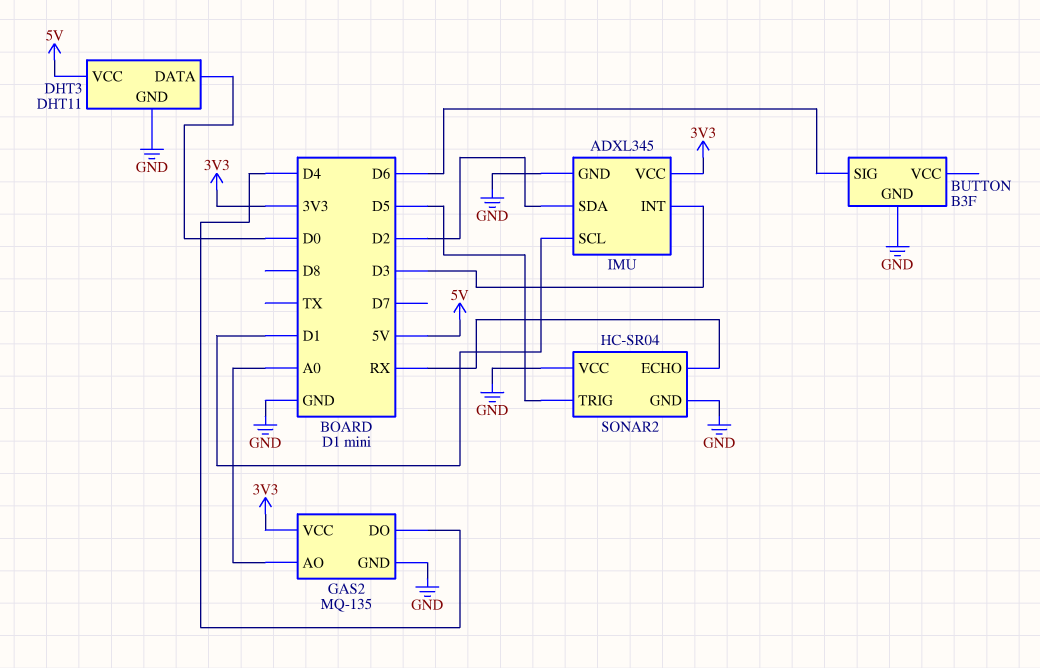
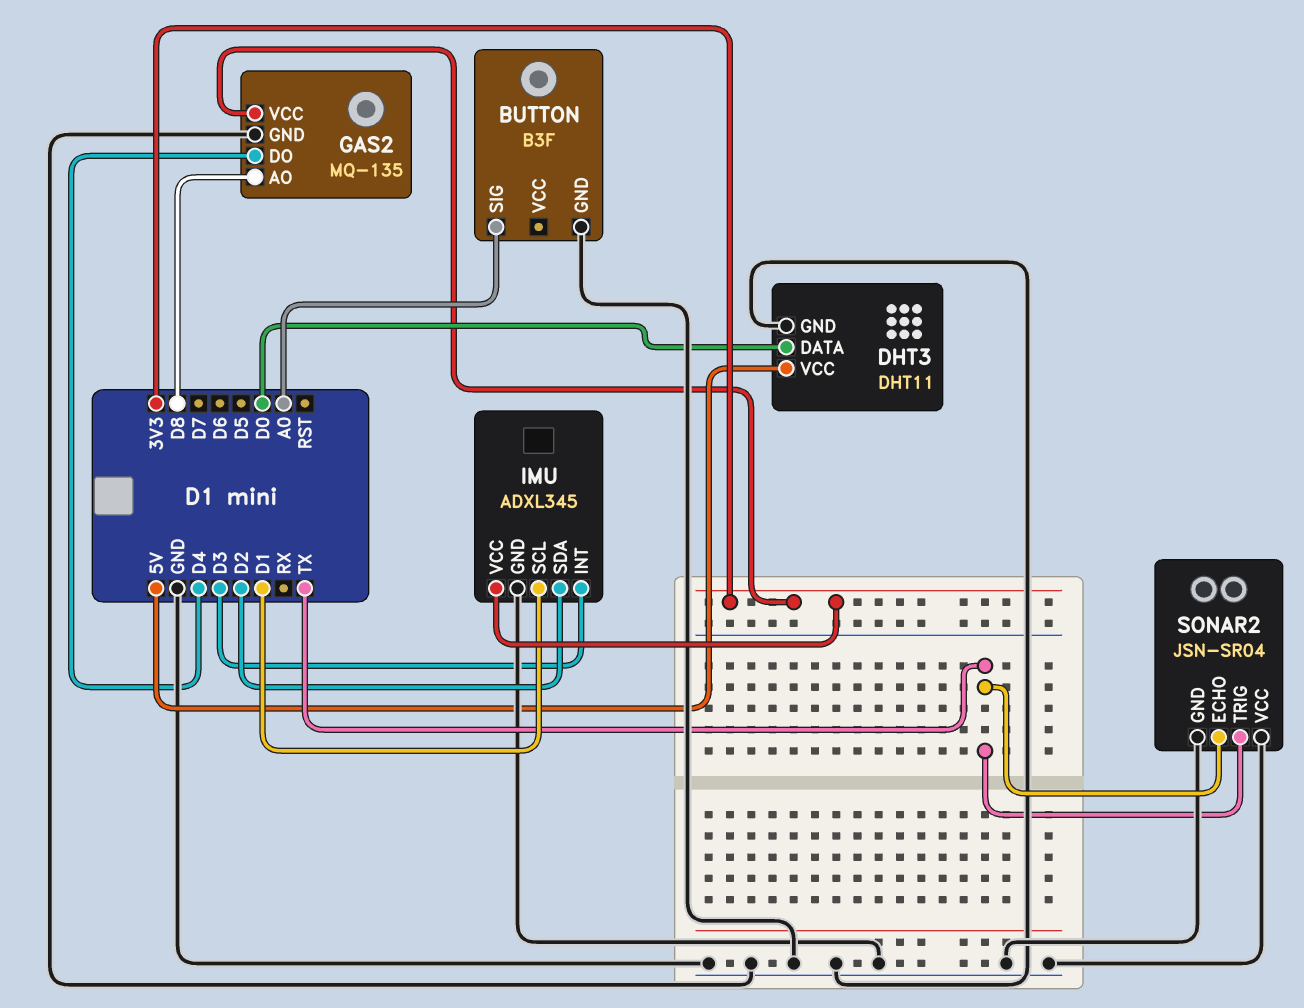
BUTTON pin SIG: D6 -> A0
GAS2 pin AO: A0 -> D8
SONAR2: HC-SR04 -> JSN-SR04
SONAR2 pin ECHO: RX -> TX
SONAR2 pin TRIG: D5 -> TX

